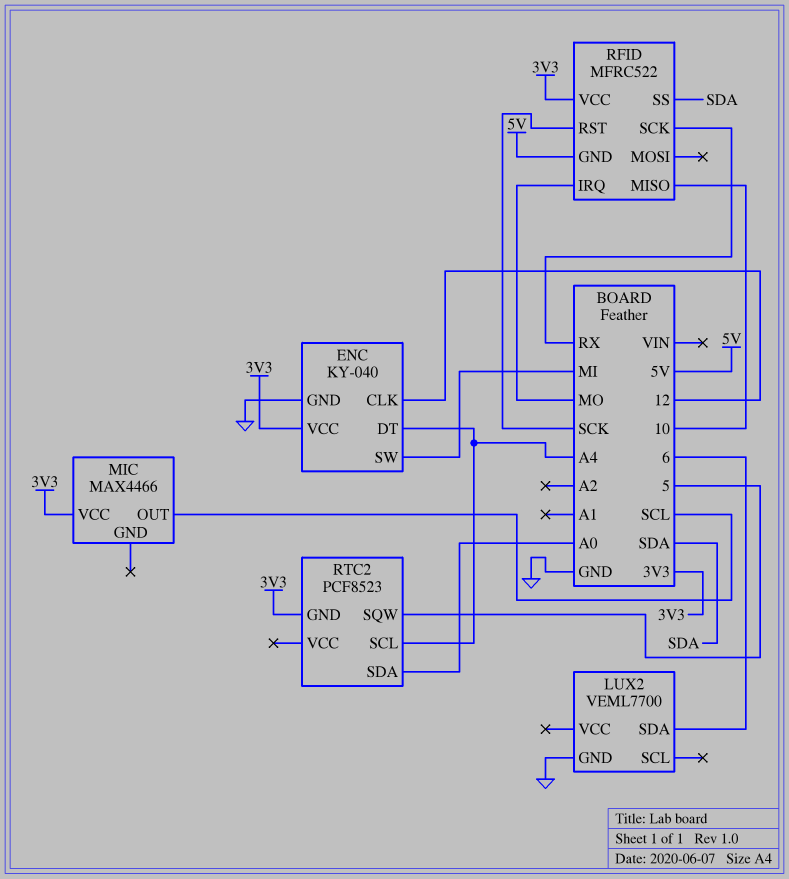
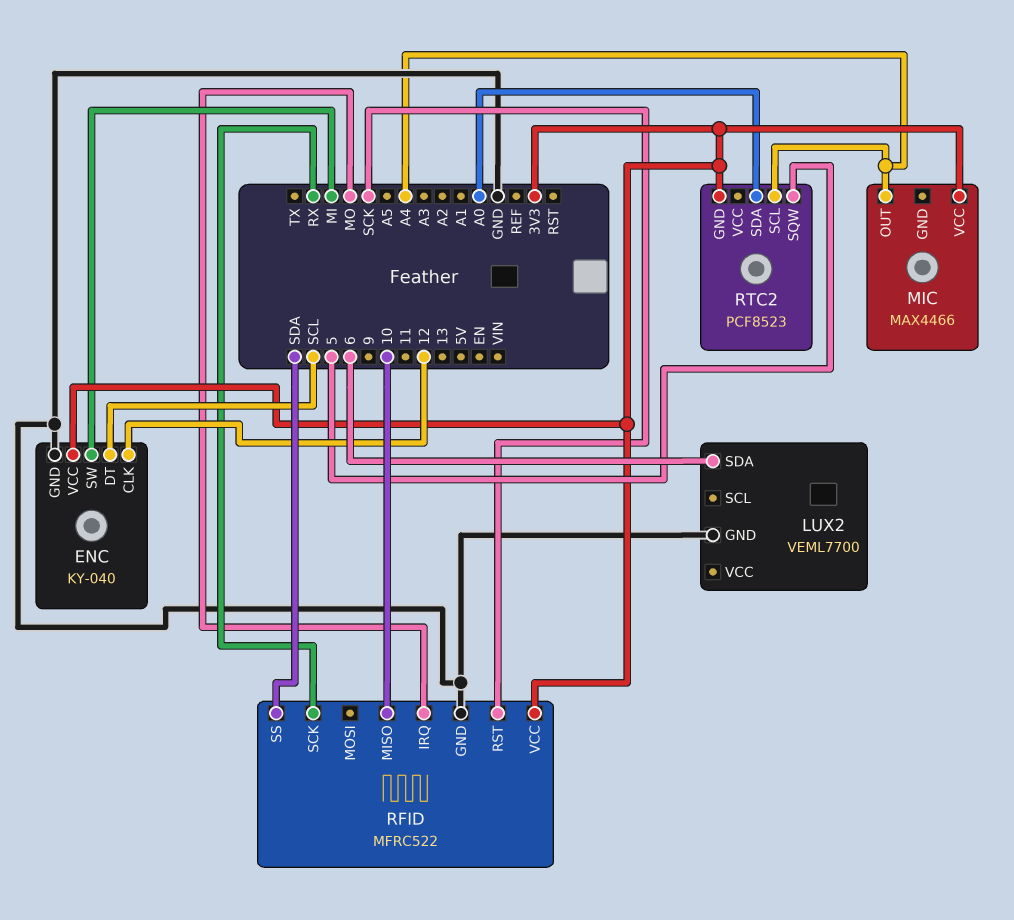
ENC pin DT: A4 -> SCL
MIC pin OUT: SCL -> A4
RFID pin GND: 5V -> GND

